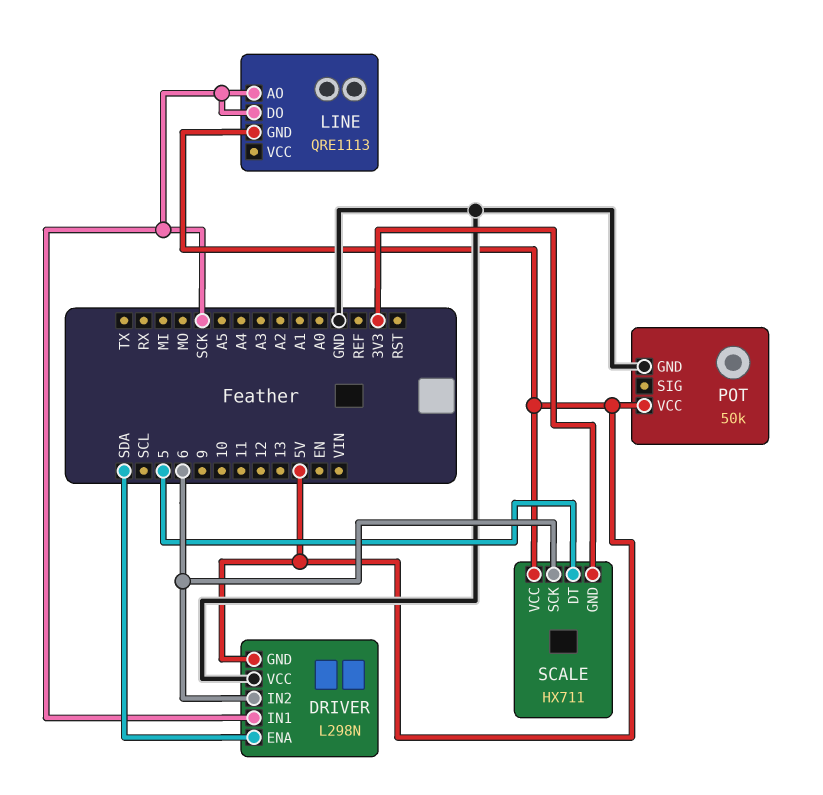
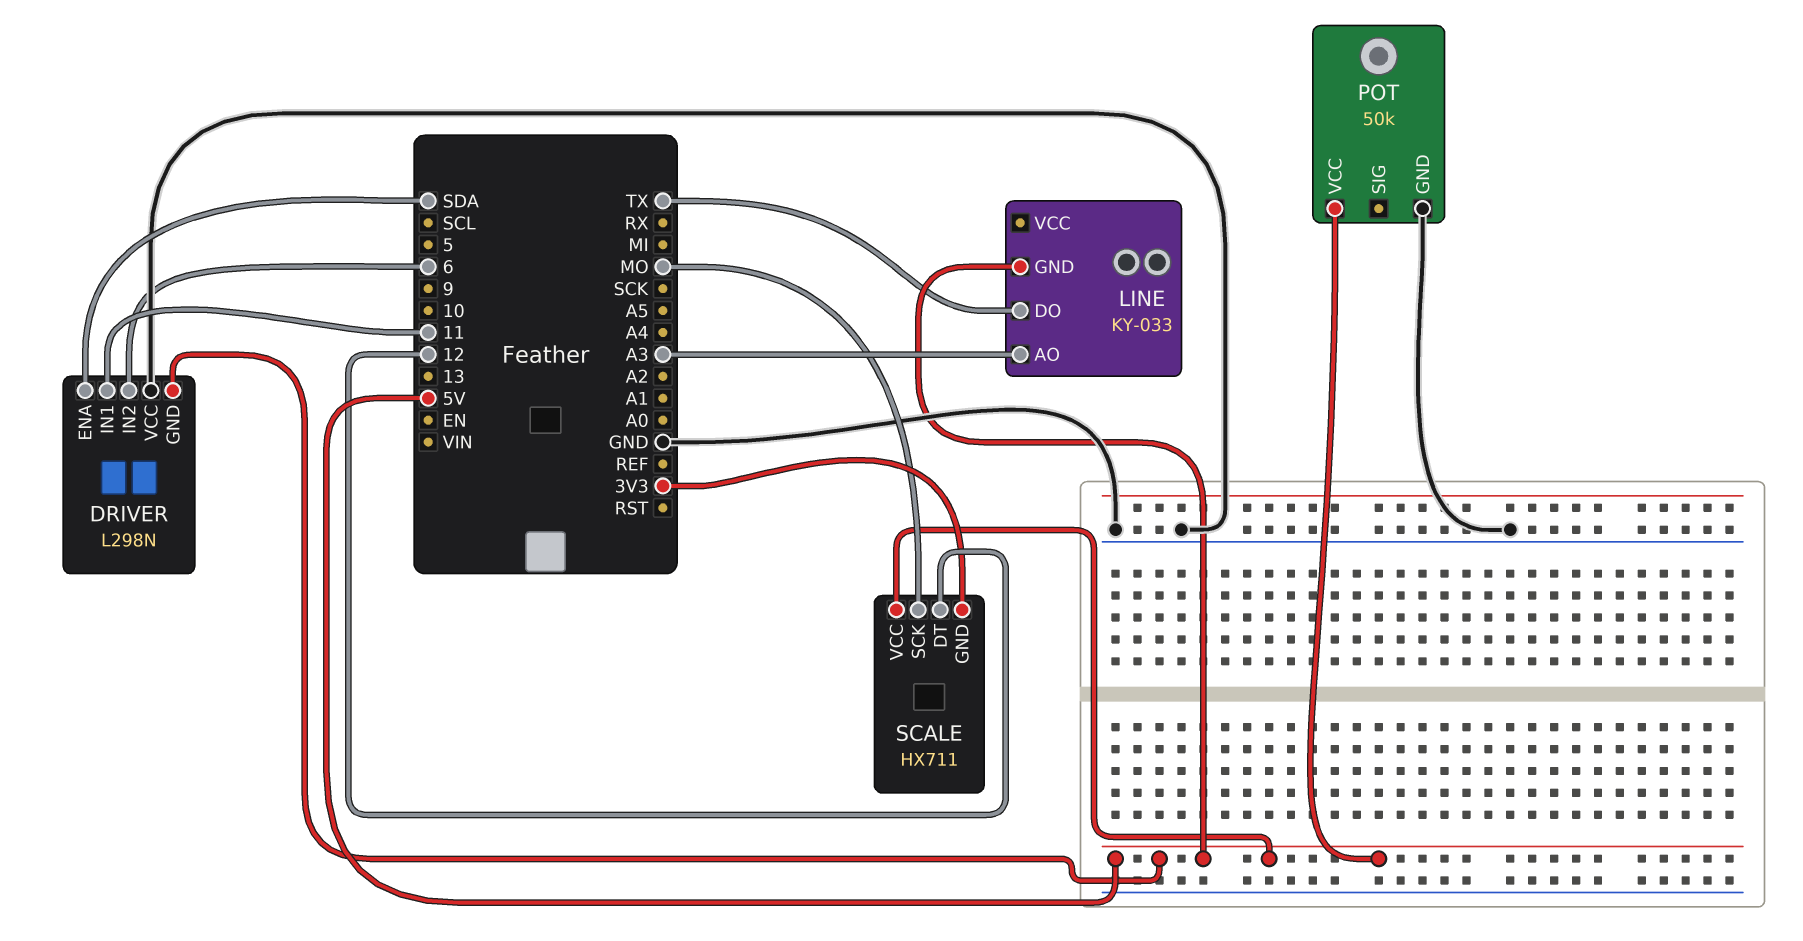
DRIVER pin IN1: SCK -> 11
LINE: QRE1113 -> KY-033
LINE pin AO: SCK -> A3
LINE pin DO: SCK -> TX
SCALE pin DT: 5 -> 12
SCALE pin SCK: 6 -> MO

